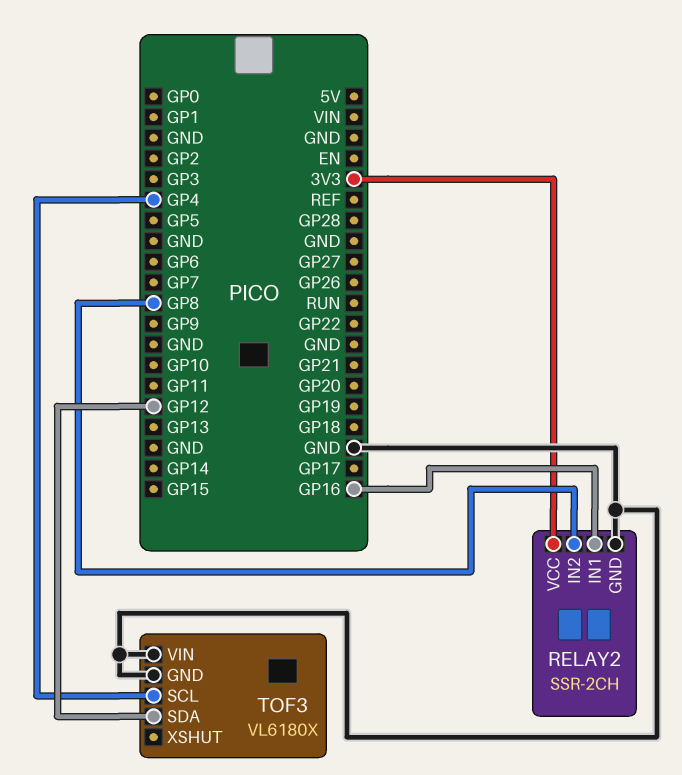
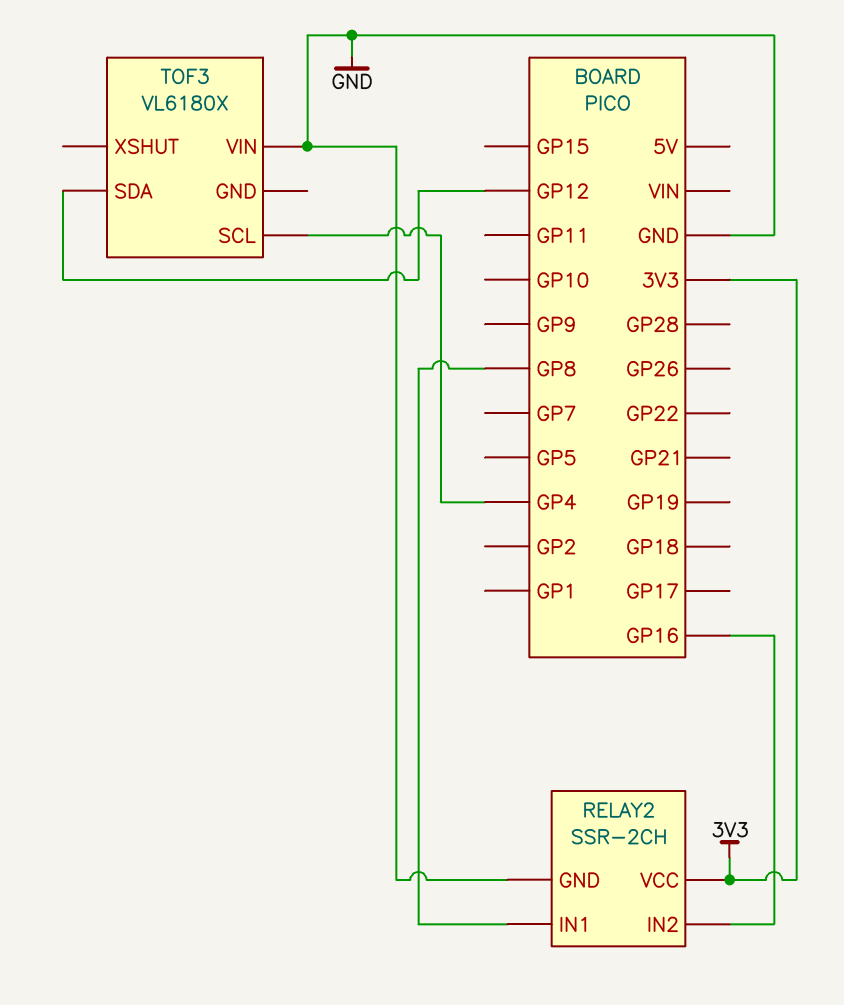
RELAY2 pin IN1: GP16 -> GP8
RELAY2 pin IN2: GP8 -> GP16
TOF3 pin GND: GND -> none

